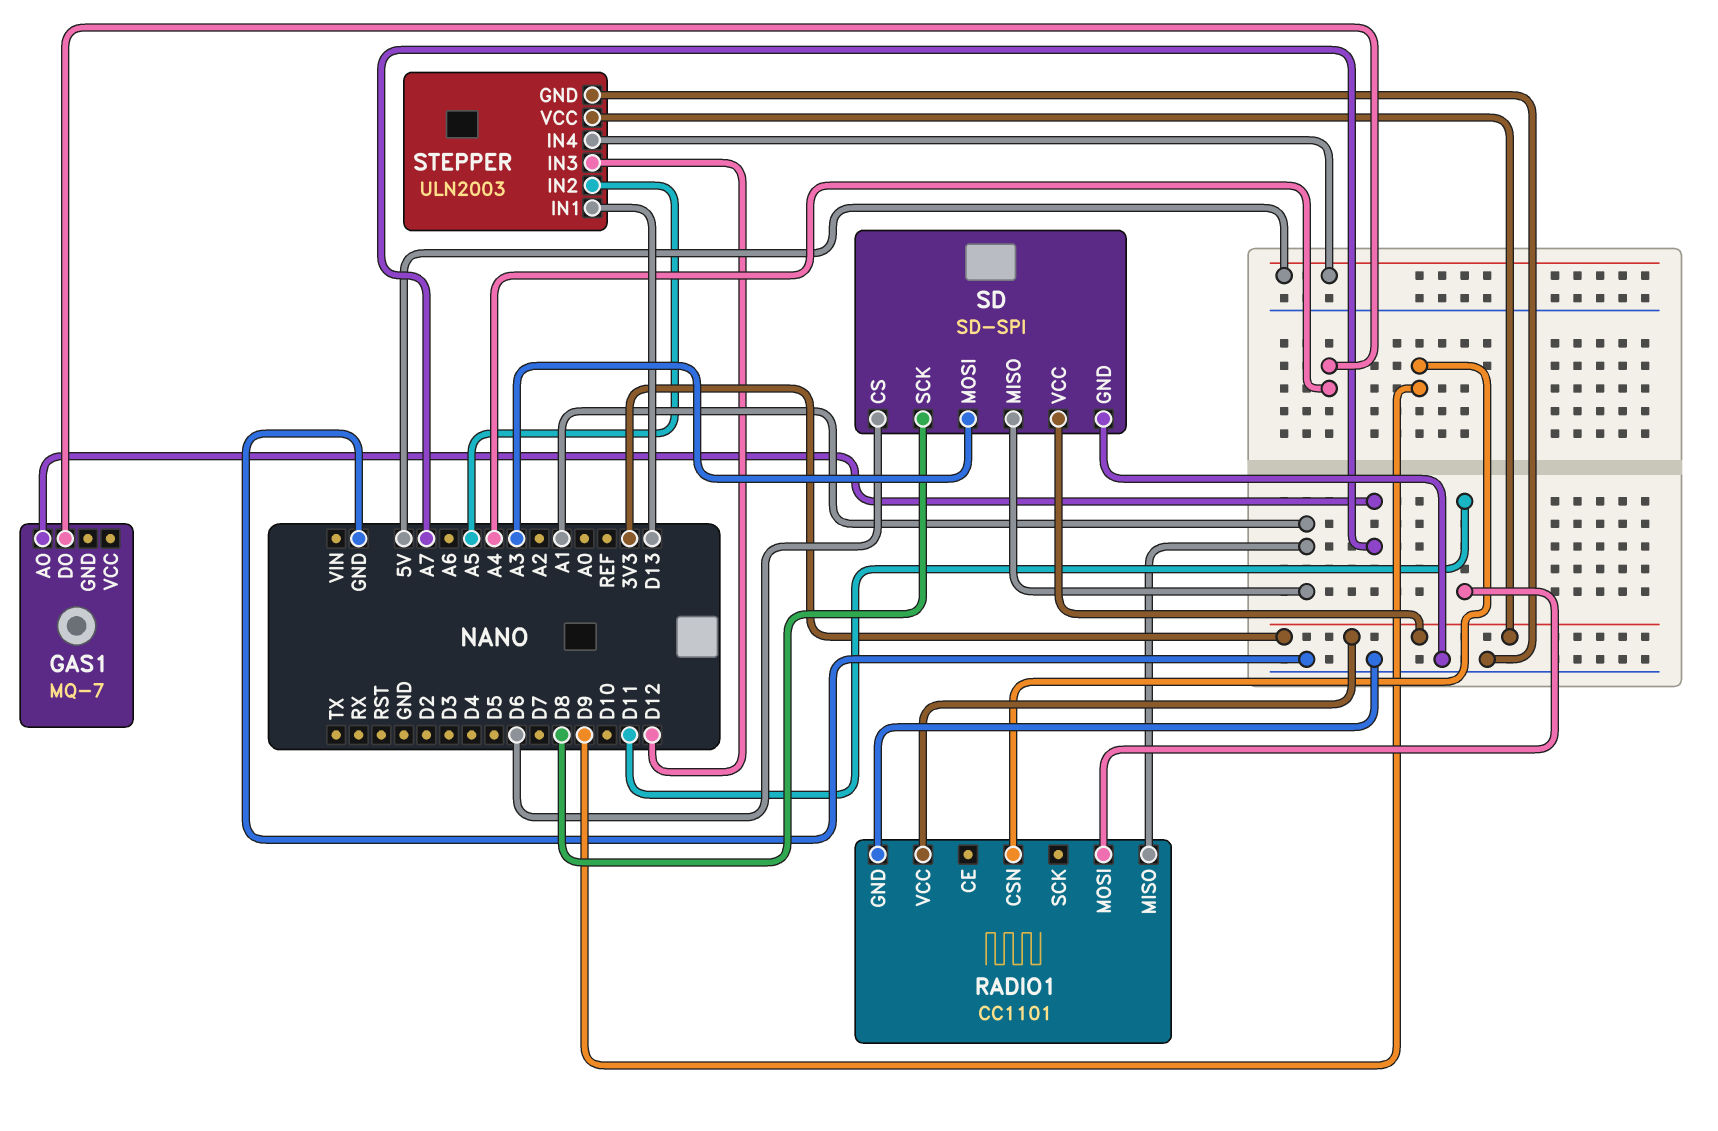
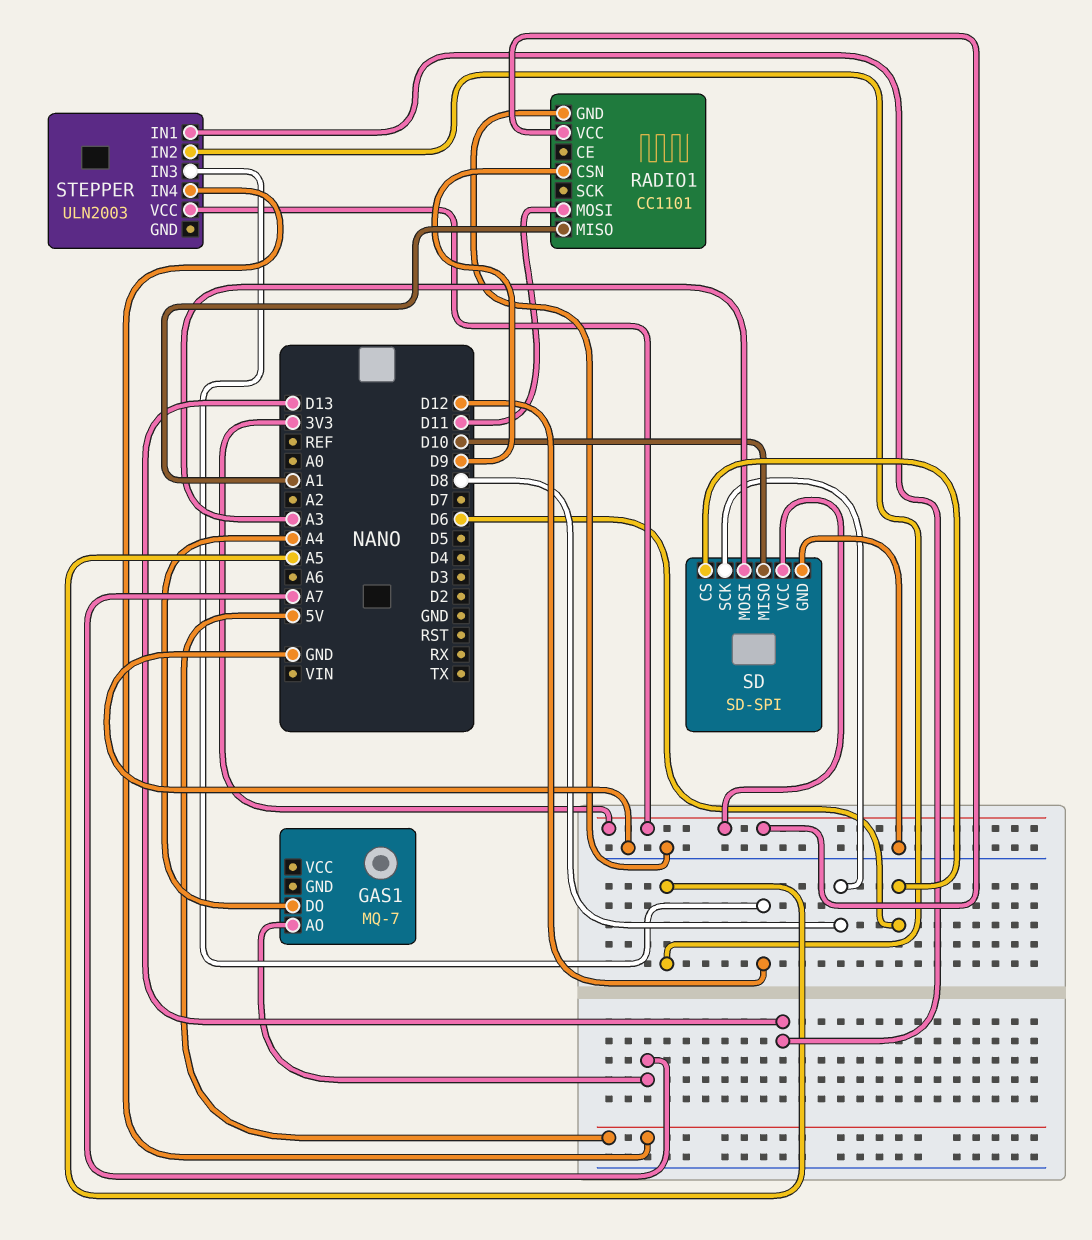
SD pin MISO: A1 -> D10
STEPPER pin GND: GND -> none

